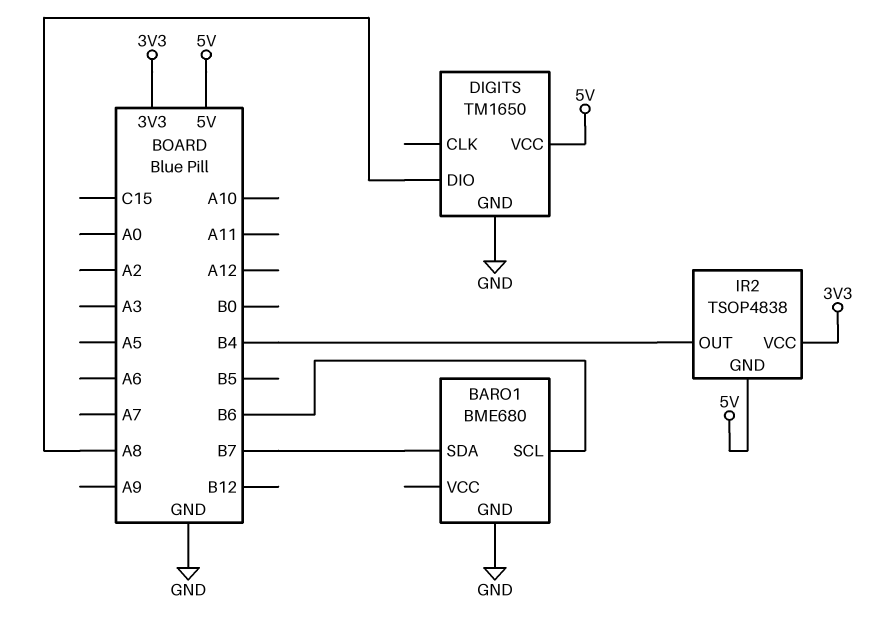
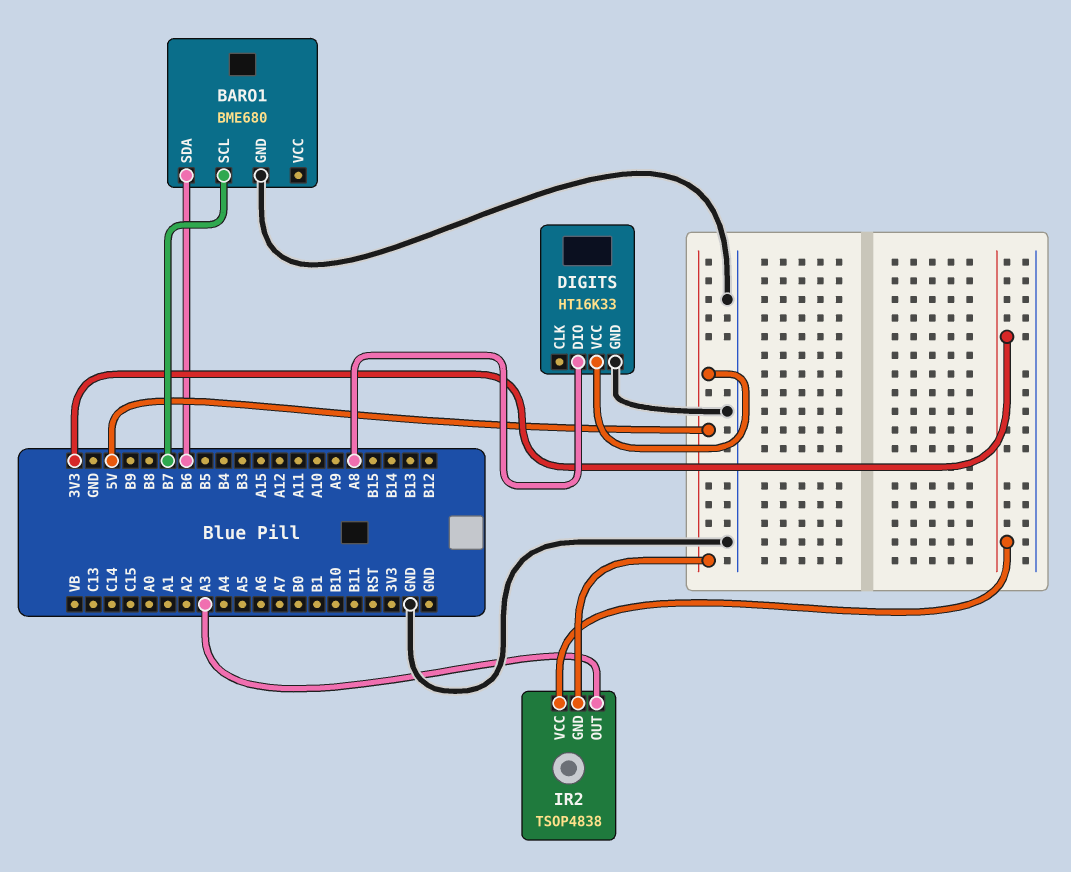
BARO1 pin SCL: B6 -> B7
BARO1 pin SDA: B7 -> B6
DIGITS: TM1650 -> HT16K33
IR2 pin OUT: B4 -> A3

